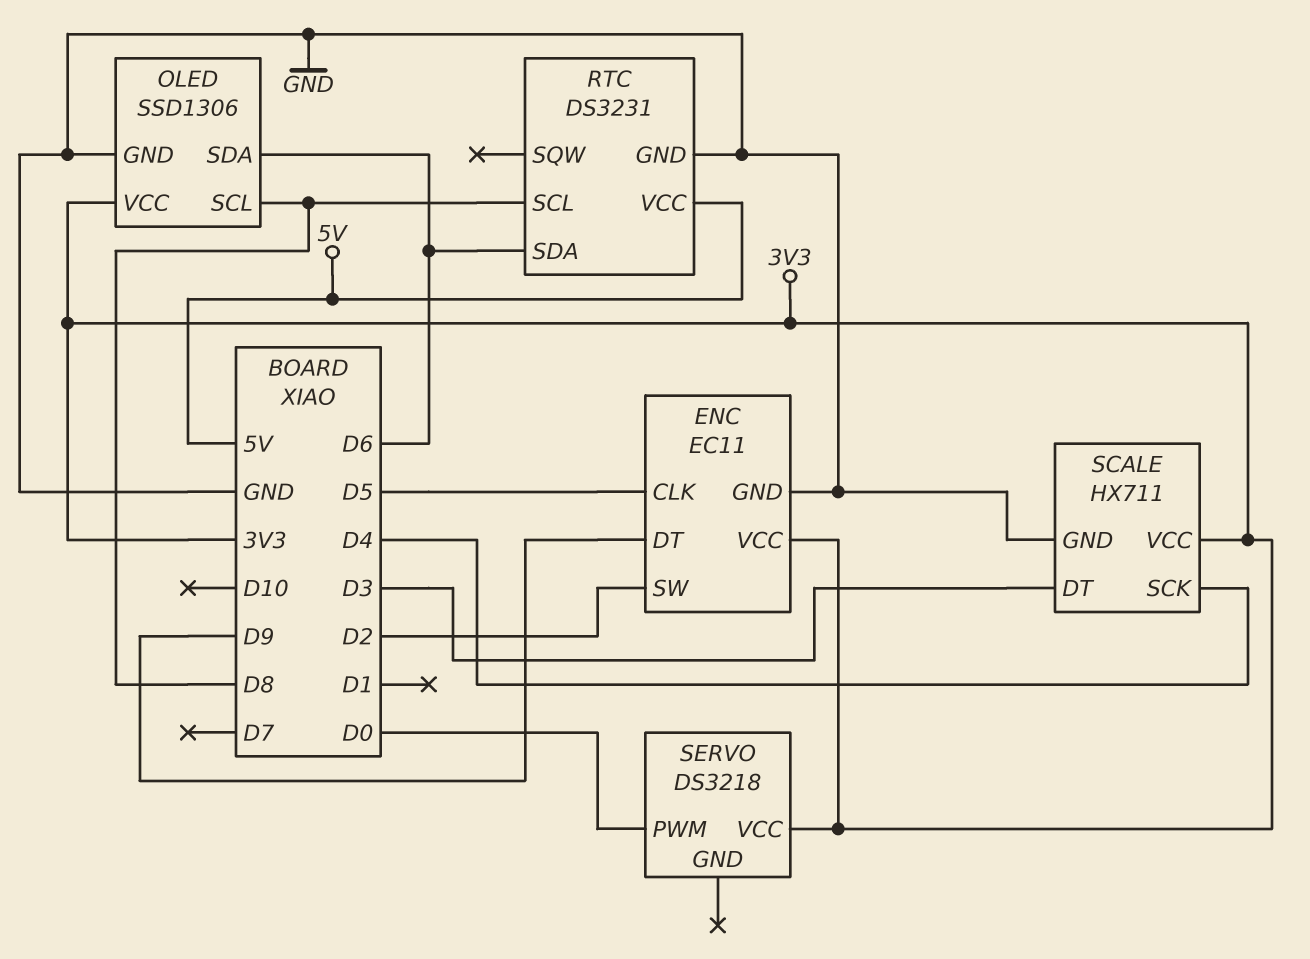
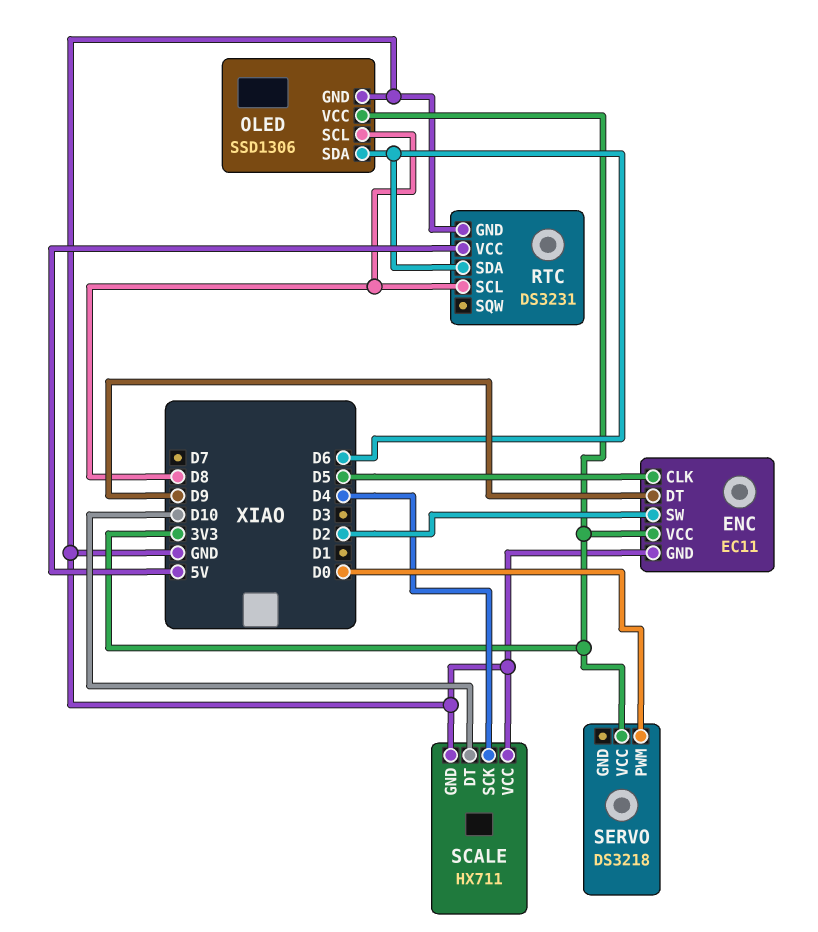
SCALE pin DT: D3 -> D10
SCALE pin VCC: 3V3 -> GND

